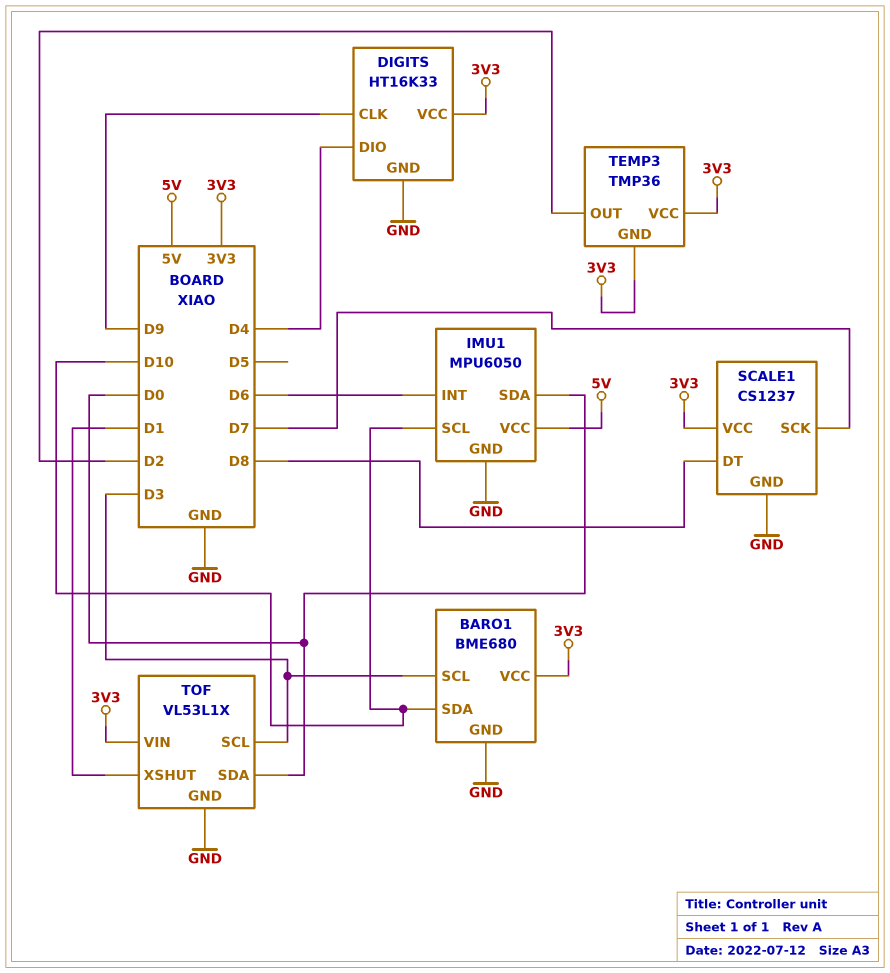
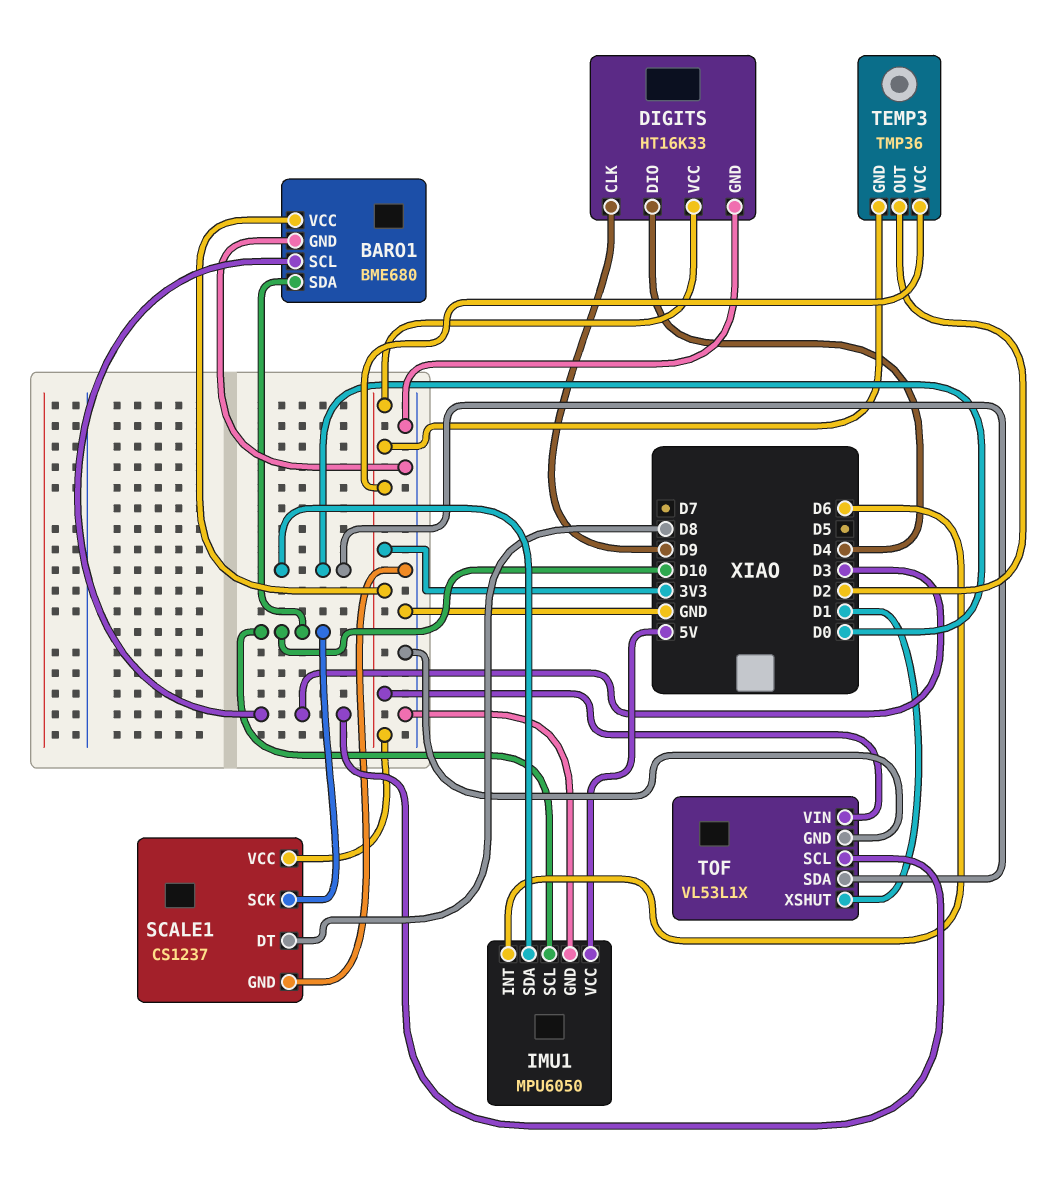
SCALE1 pin SCK: D7 -> D10

